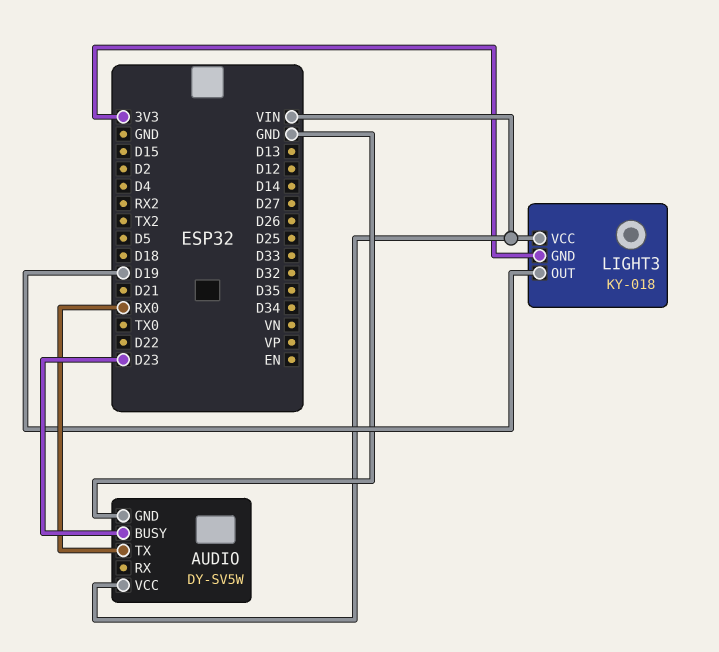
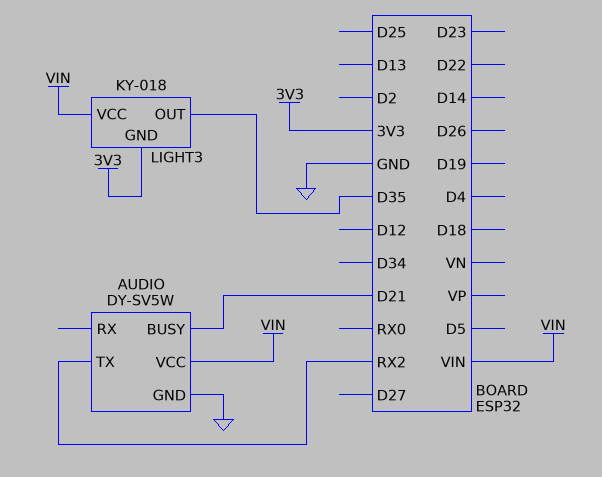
AUDIO pin BUSY: D23 -> D21
AUDIO pin TX: RX0 -> RX2
LIGHT3 pin OUT: D19 -> D35

